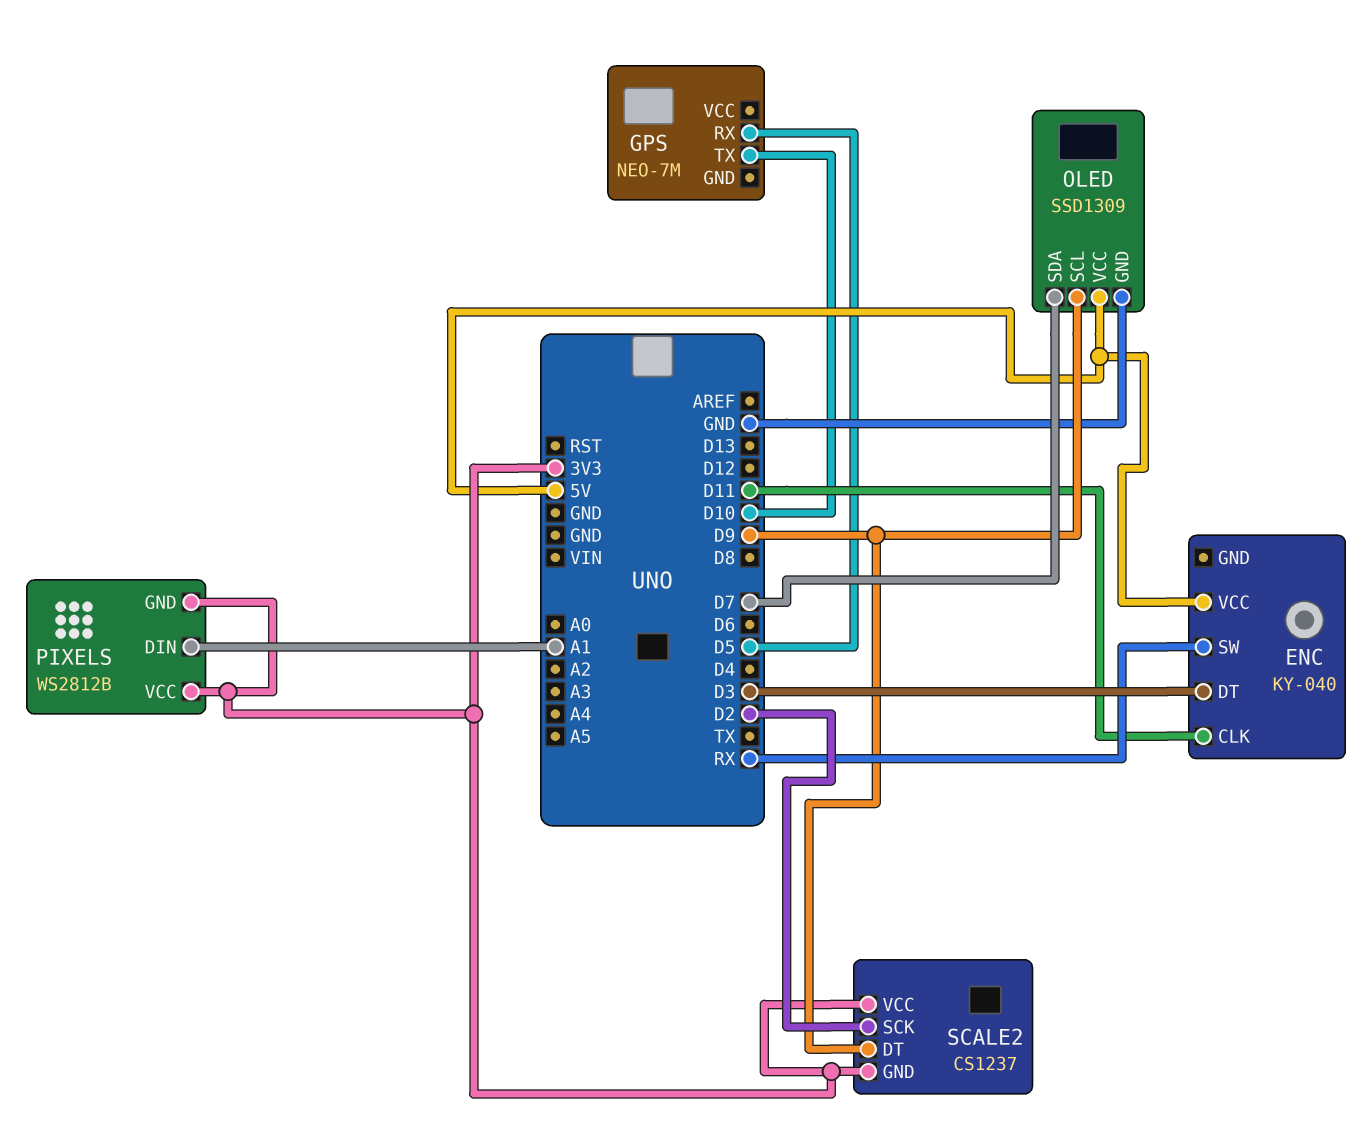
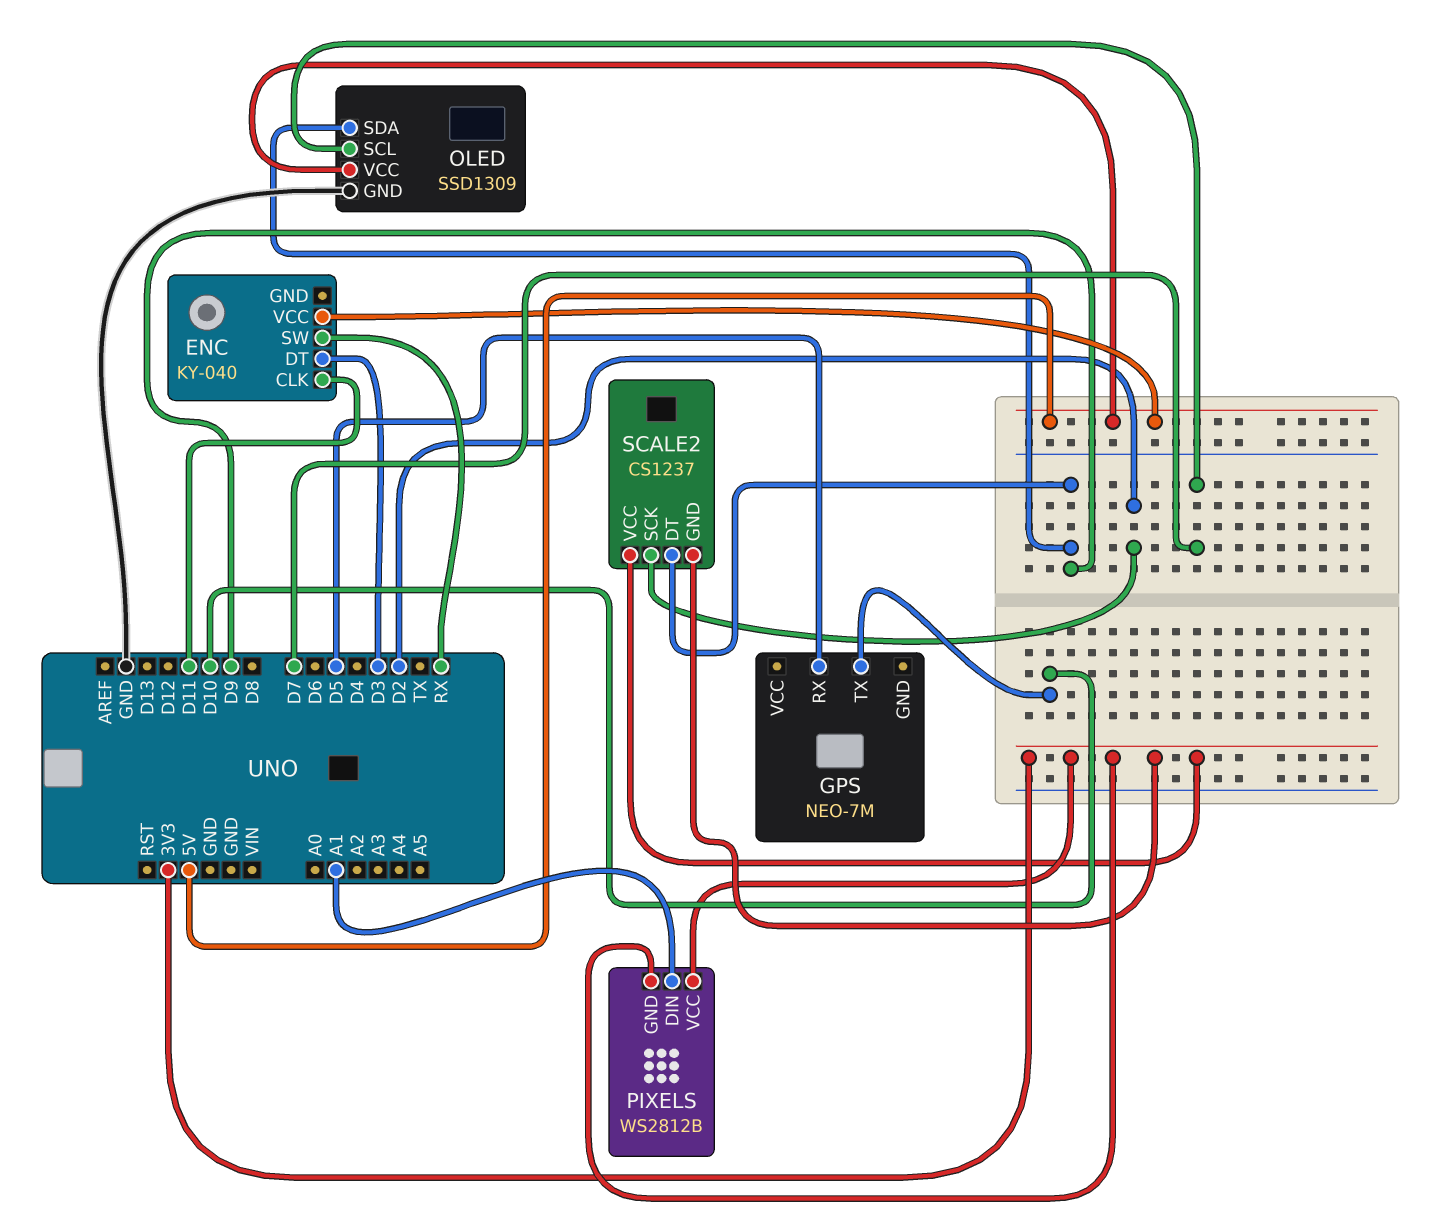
OLED pin SCL: D9 -> D7
OLED pin SDA: D7 -> D9

